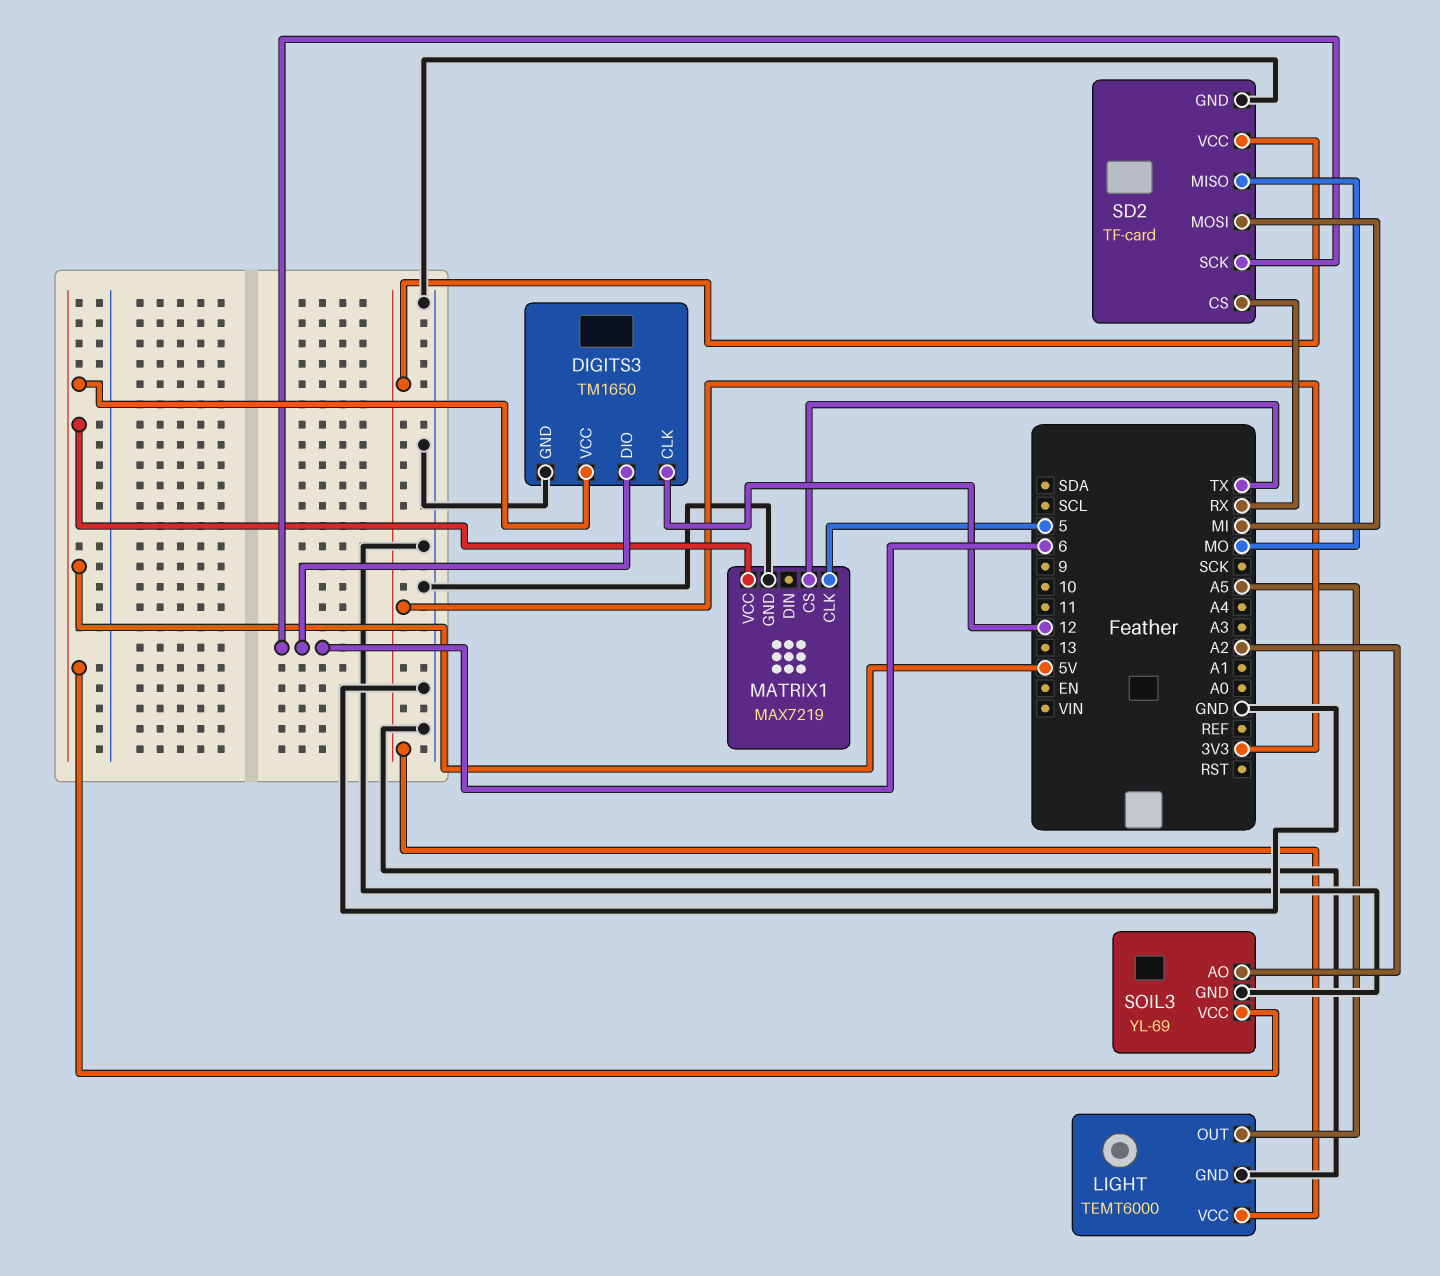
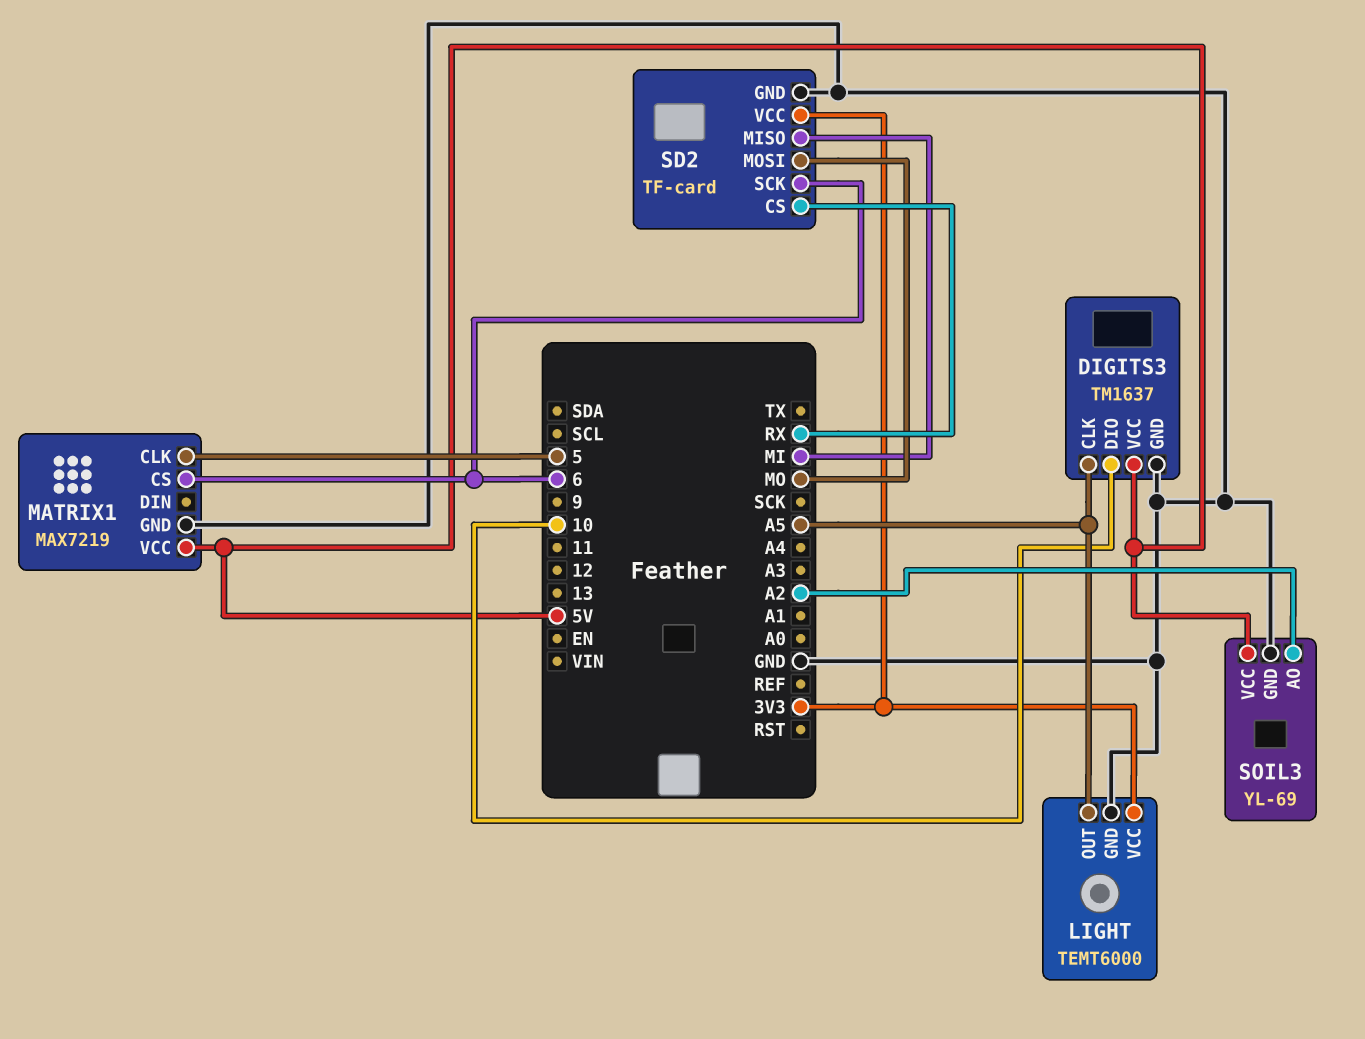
DIGITS3: TM1650 -> TM1637
DIGITS3 pin CLK: 12 -> A5
DIGITS3 pin DIO: 6 -> 10
MATRIX1 pin CS: TX -> 6
SD2 pin MISO: MO -> MI
SD2 pin MOSI: MI -> MO

